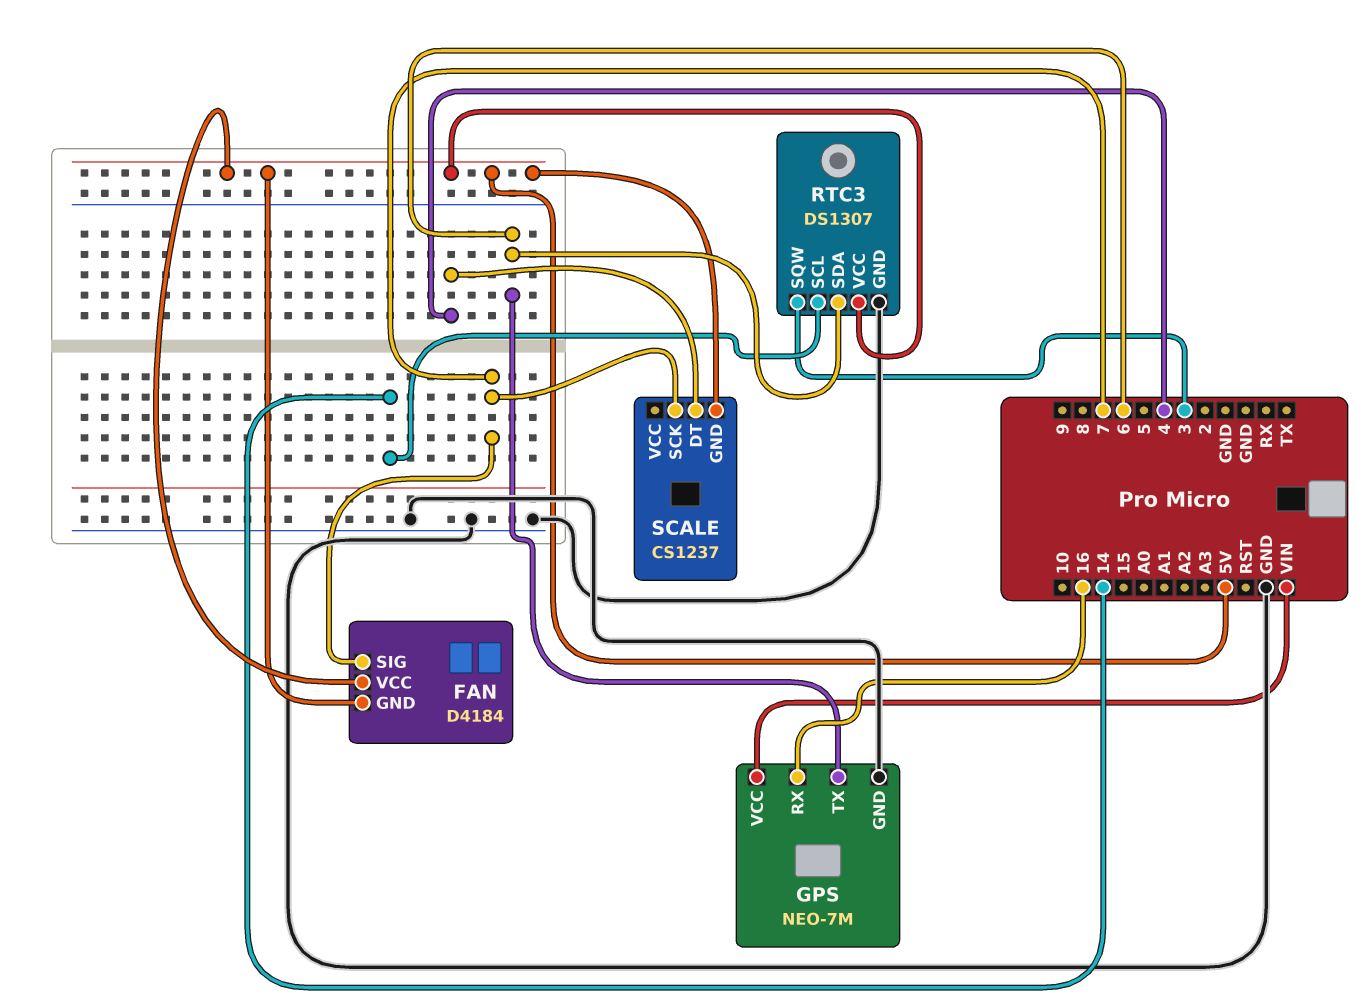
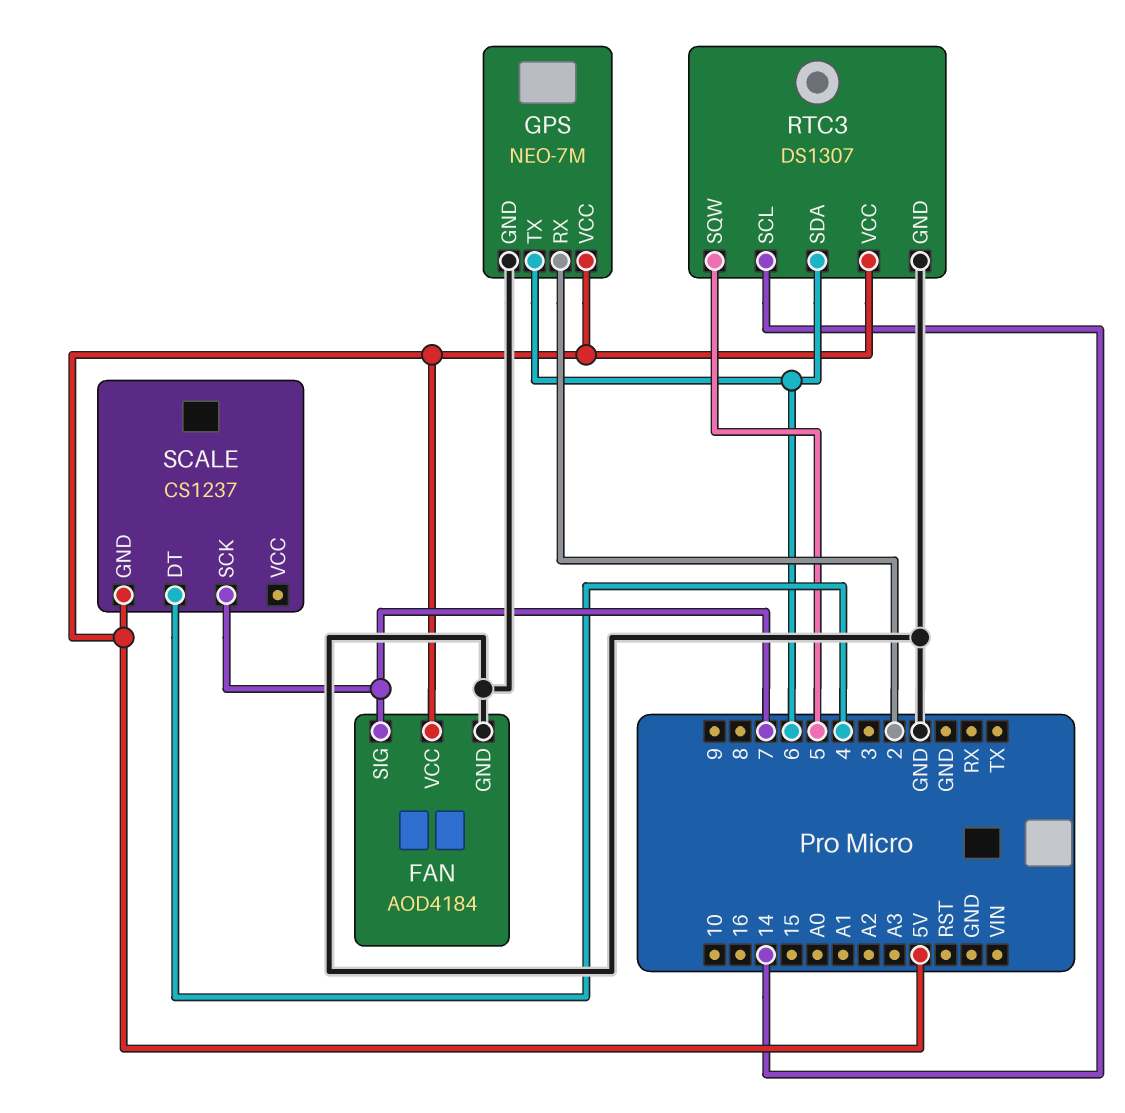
FAN: D4184 -> AOD4184
FAN pin GND: 5V -> GND
GPS pin RX: 16 -> 2
GPS pin VCC: VIN -> 5V
RTC3 pin SQW: 3 -> 5

